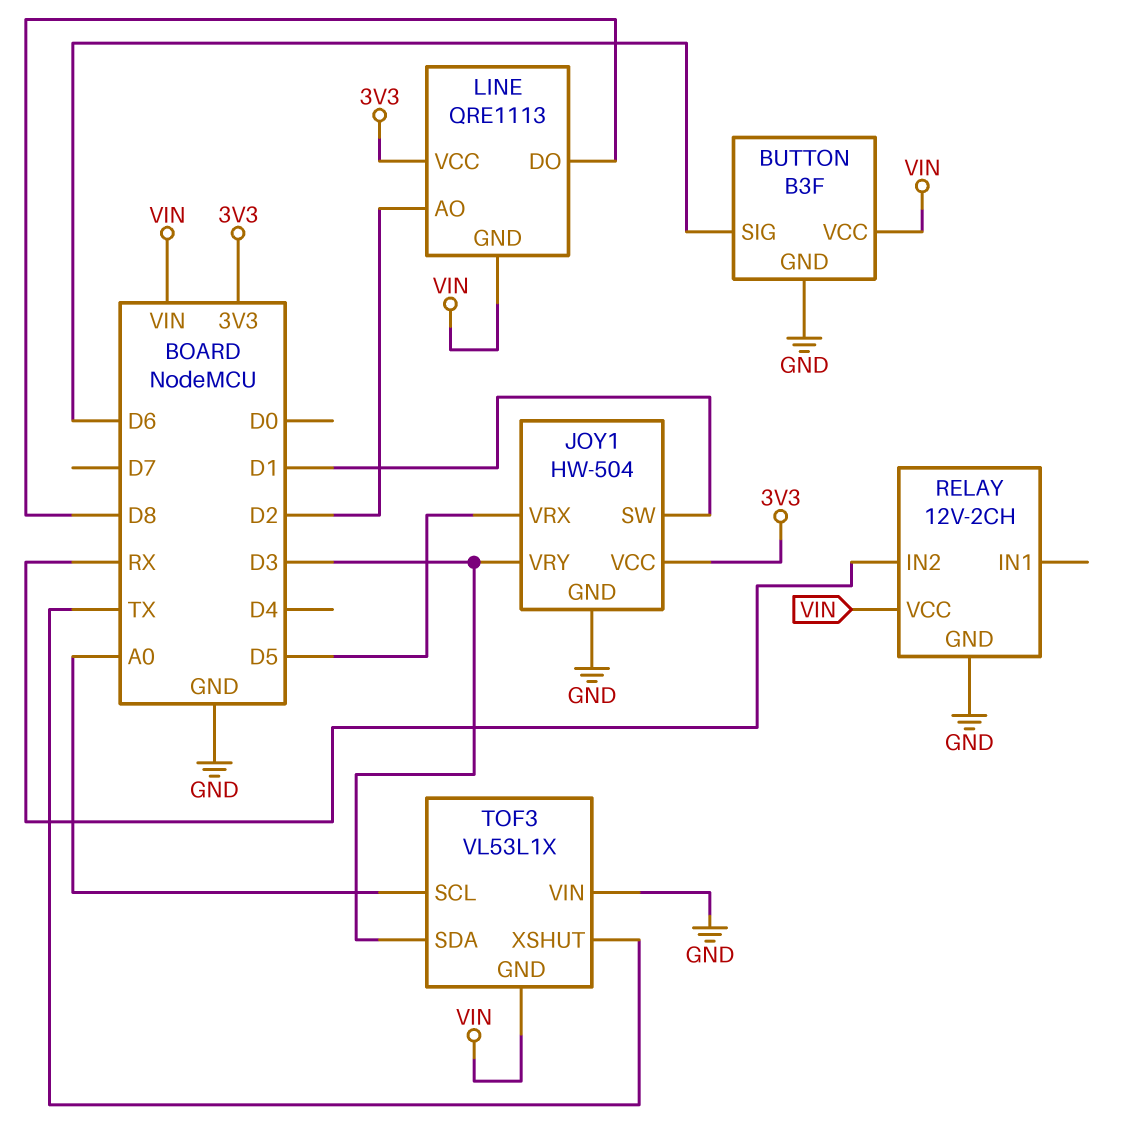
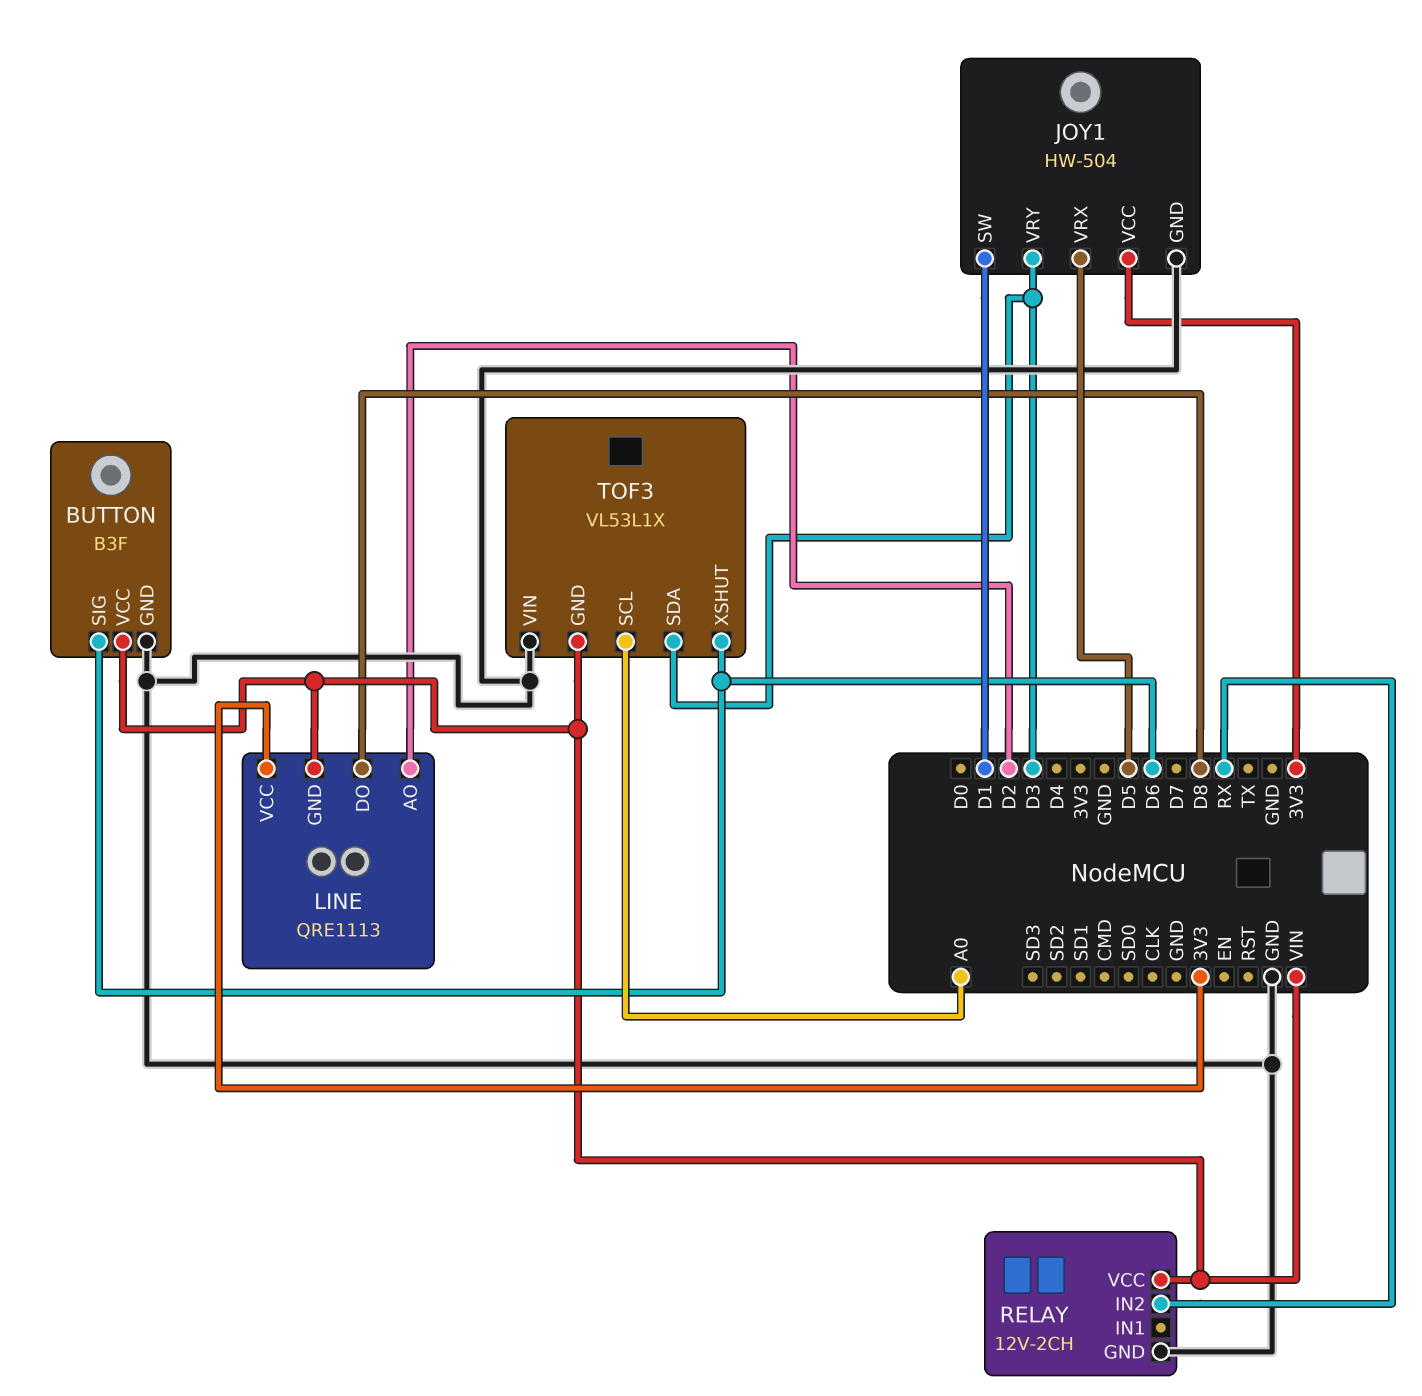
TOF3 pin XSHUT: TX -> D6

